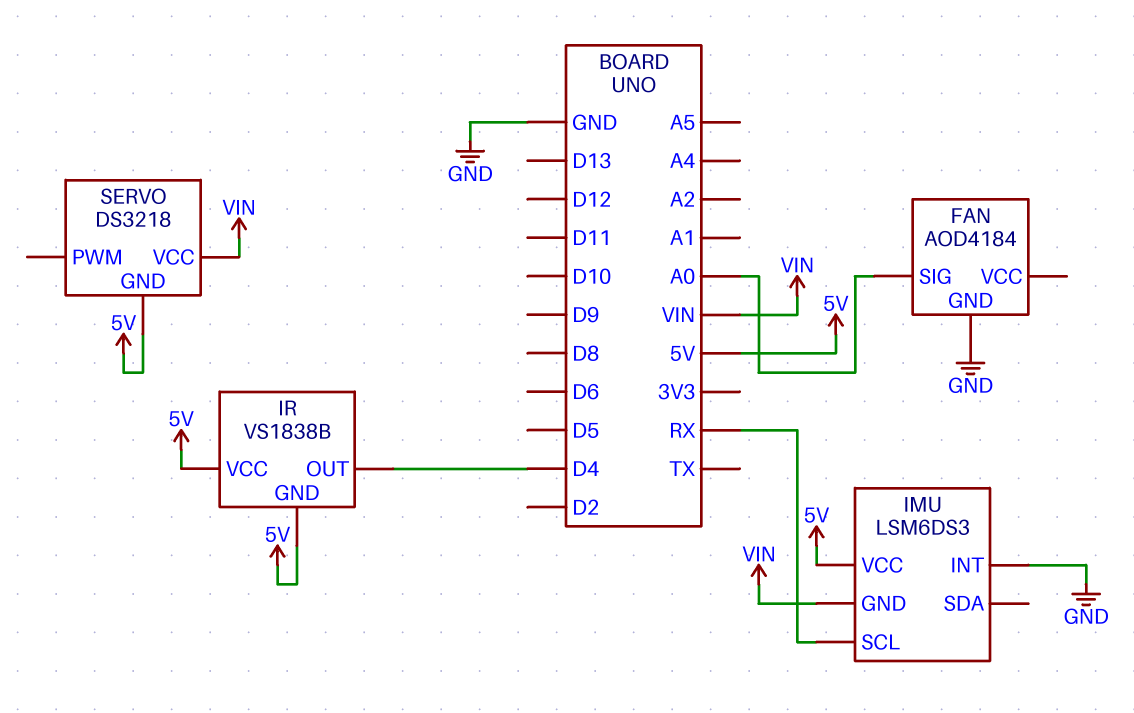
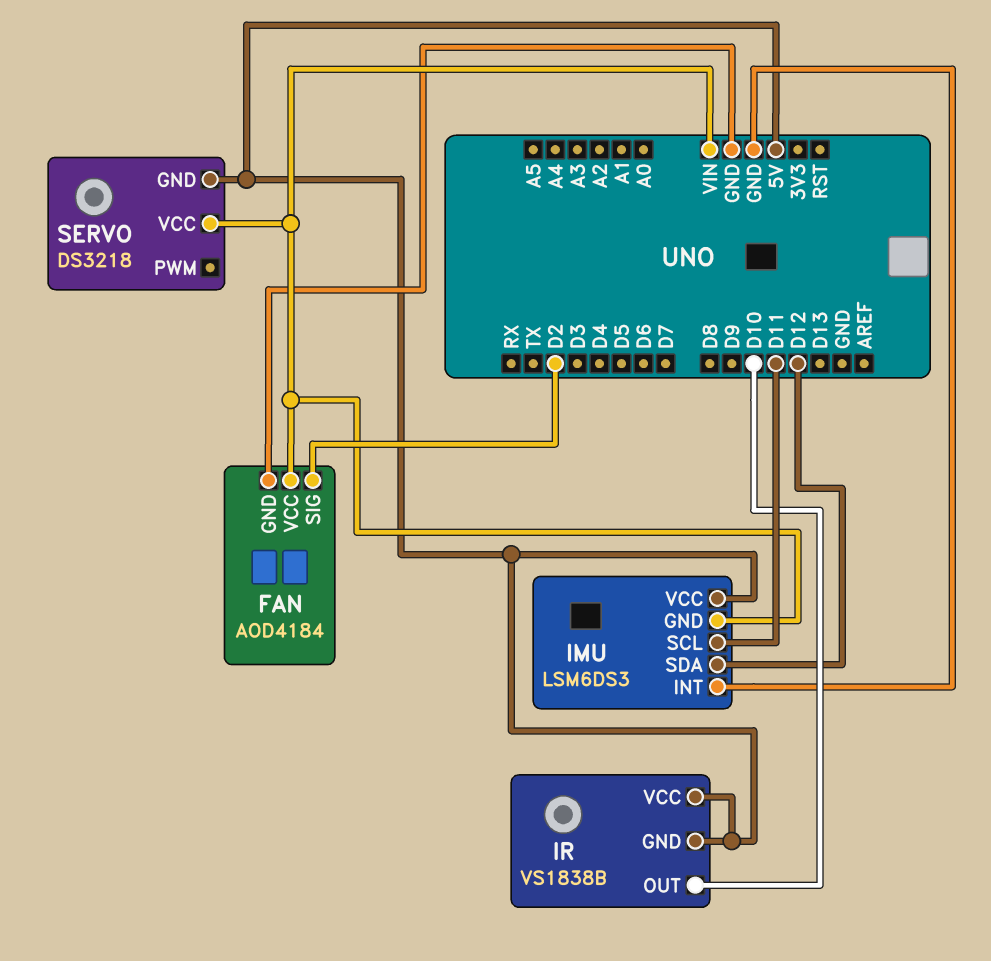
FAN pin SIG: A0 -> D2
FAN pin VCC: none -> VIN
IMU pin SCL: RX -> D11
IMU pin SDA: none -> D12
IR pin OUT: D4 -> D10

